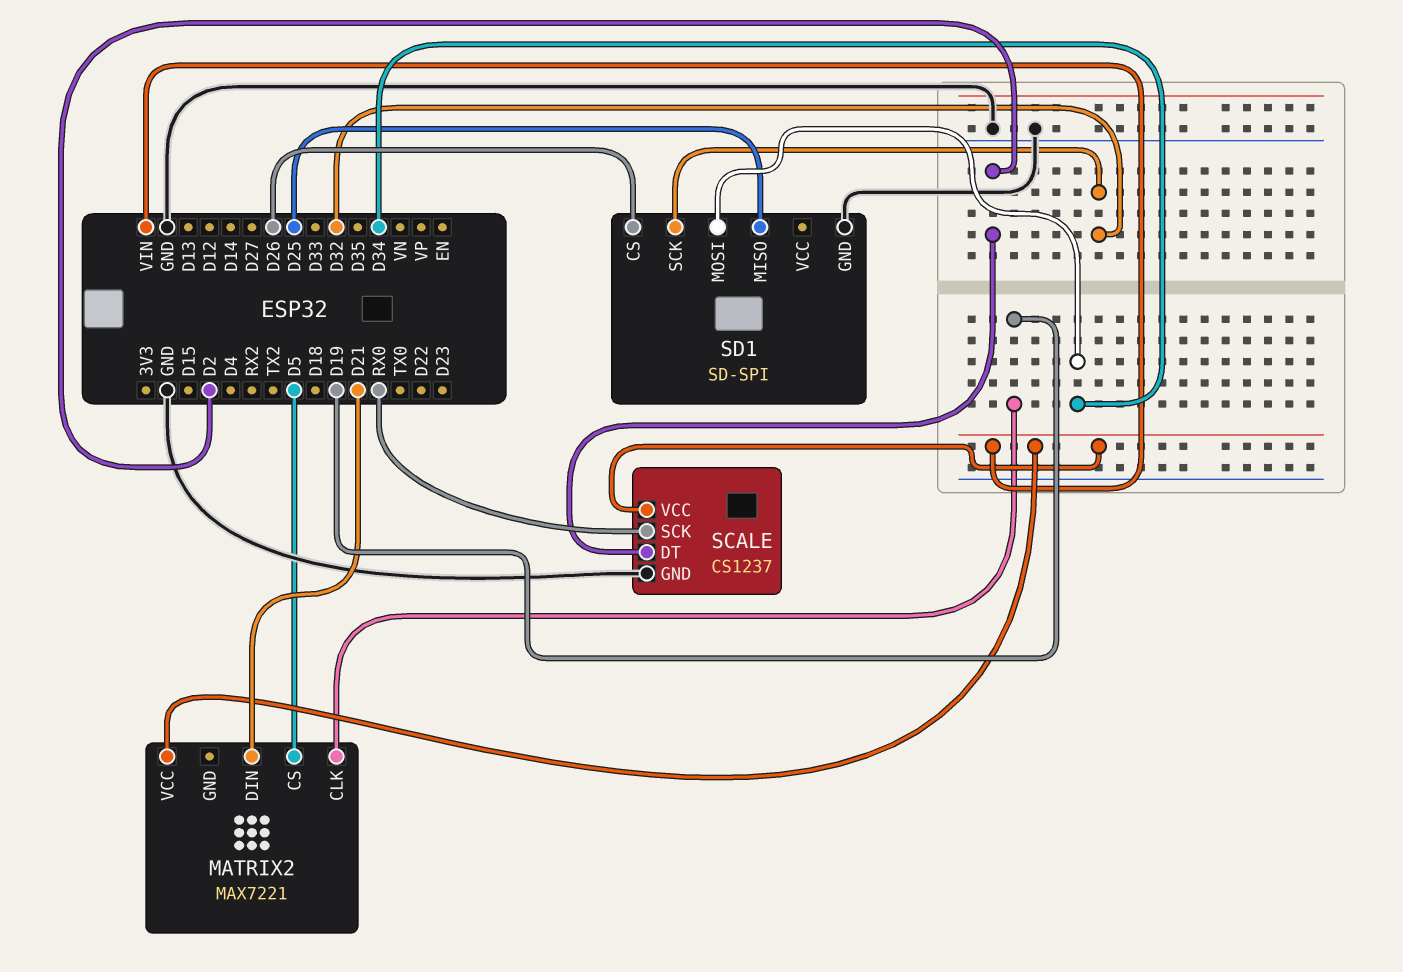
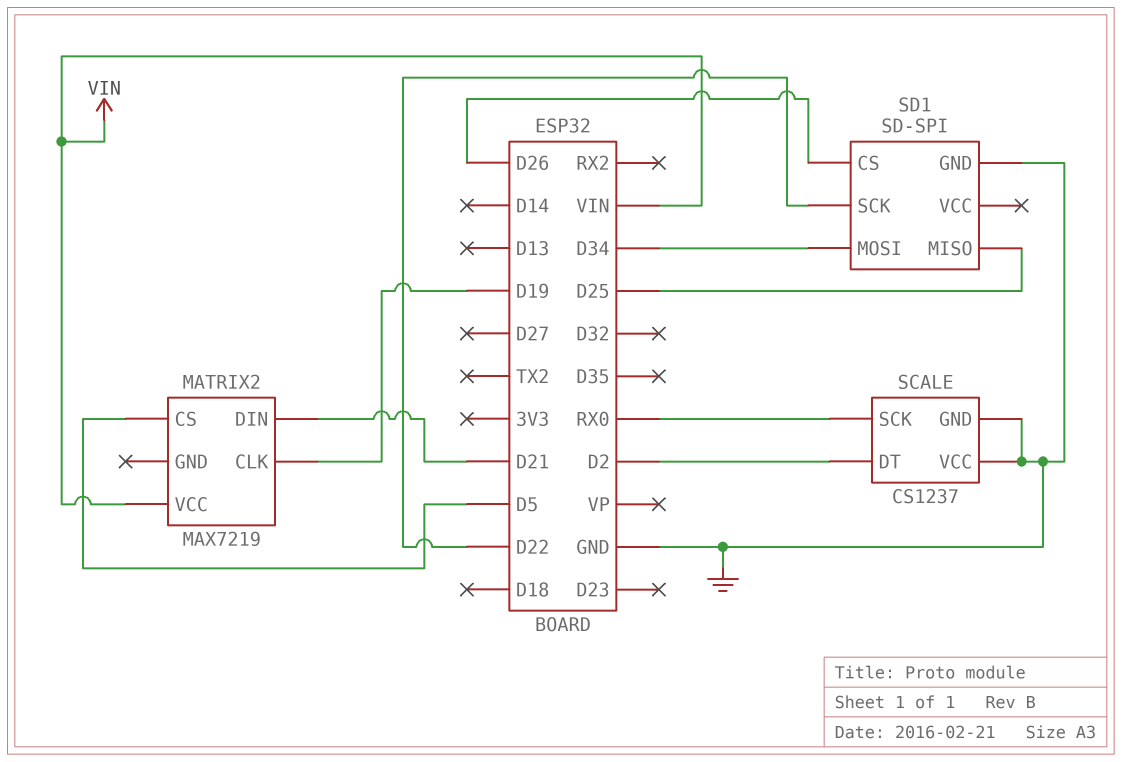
MATRIX2: MAX7221 -> MAX7219
SCALE pin VCC: VIN -> GND
SD1 pin SCK: D32 -> D22

